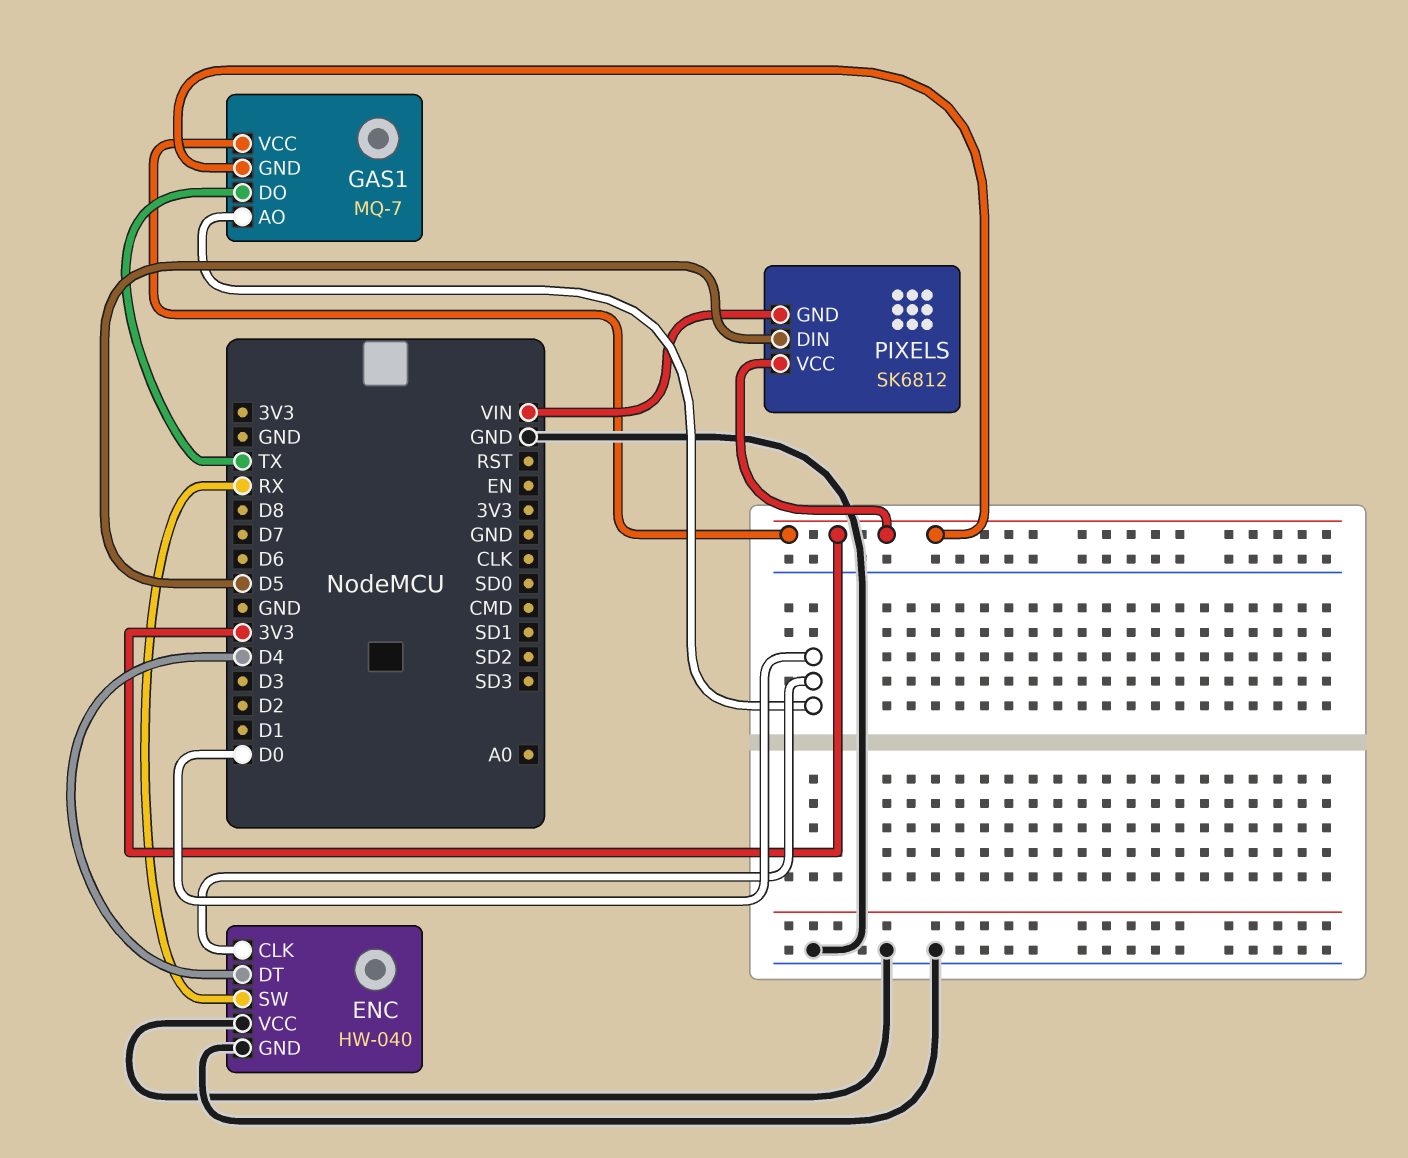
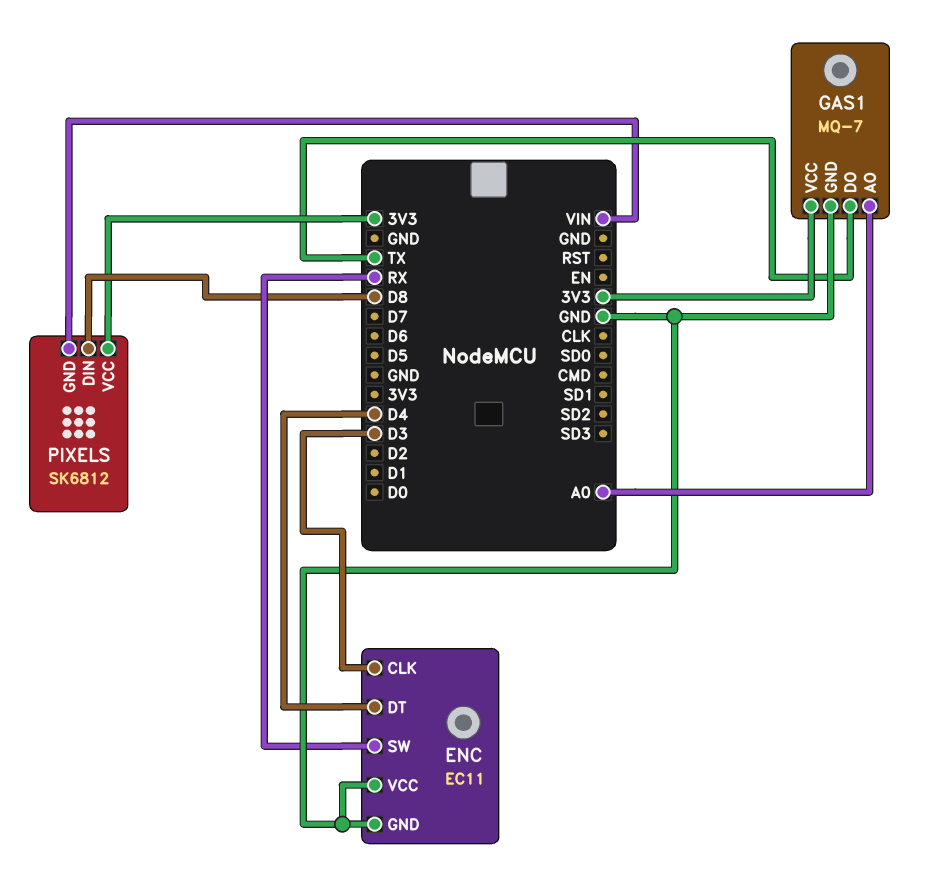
ENC: HW-040 -> EC11
ENC pin CLK: D0 -> D3
GAS1 pin AO: D0 -> A0
GAS1 pin GND: 3V3 -> GND
PIXELS pin DIN: D5 -> D8

